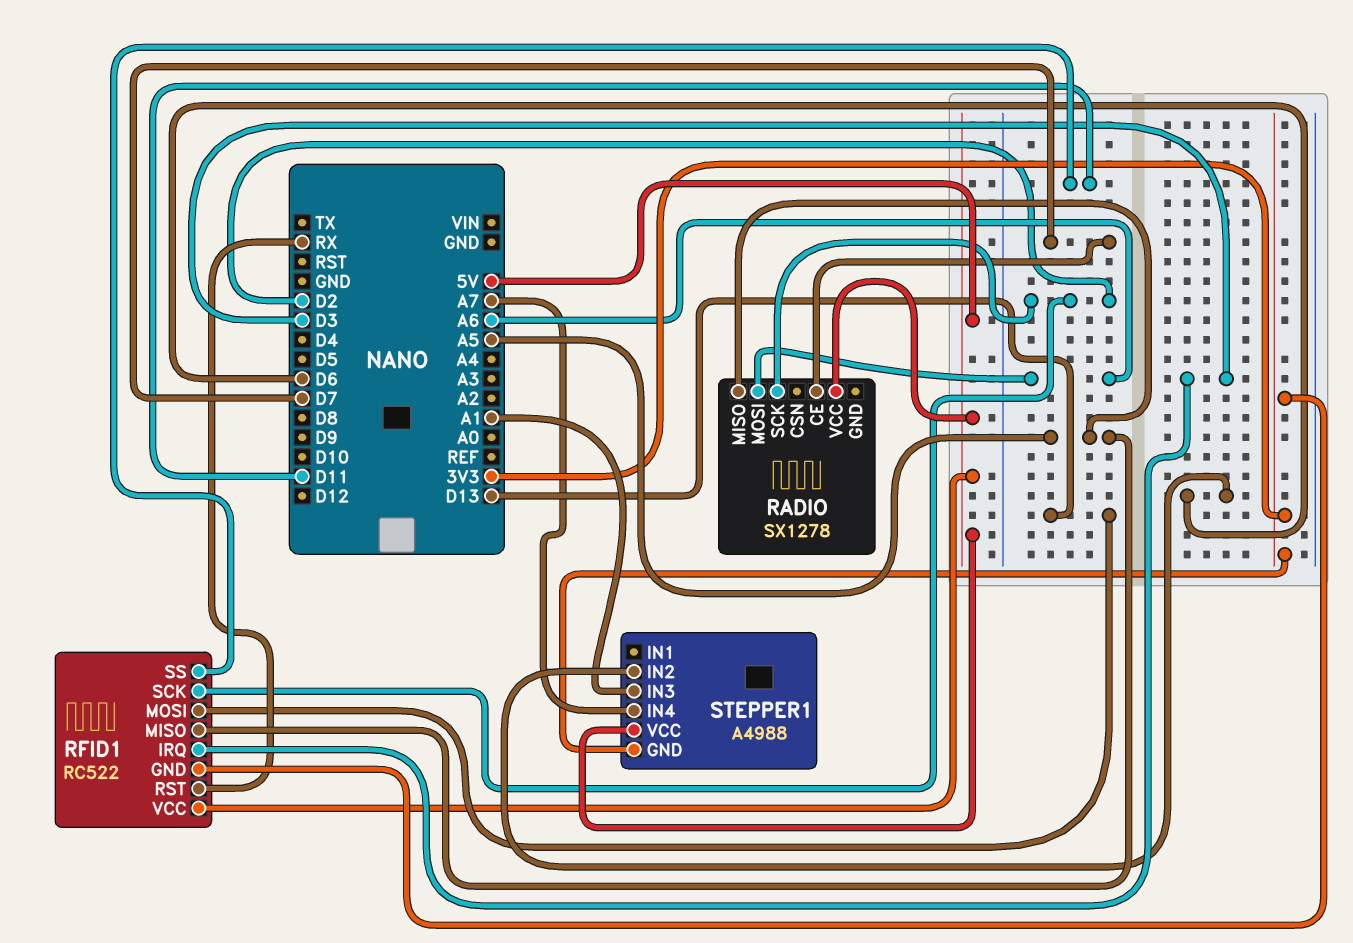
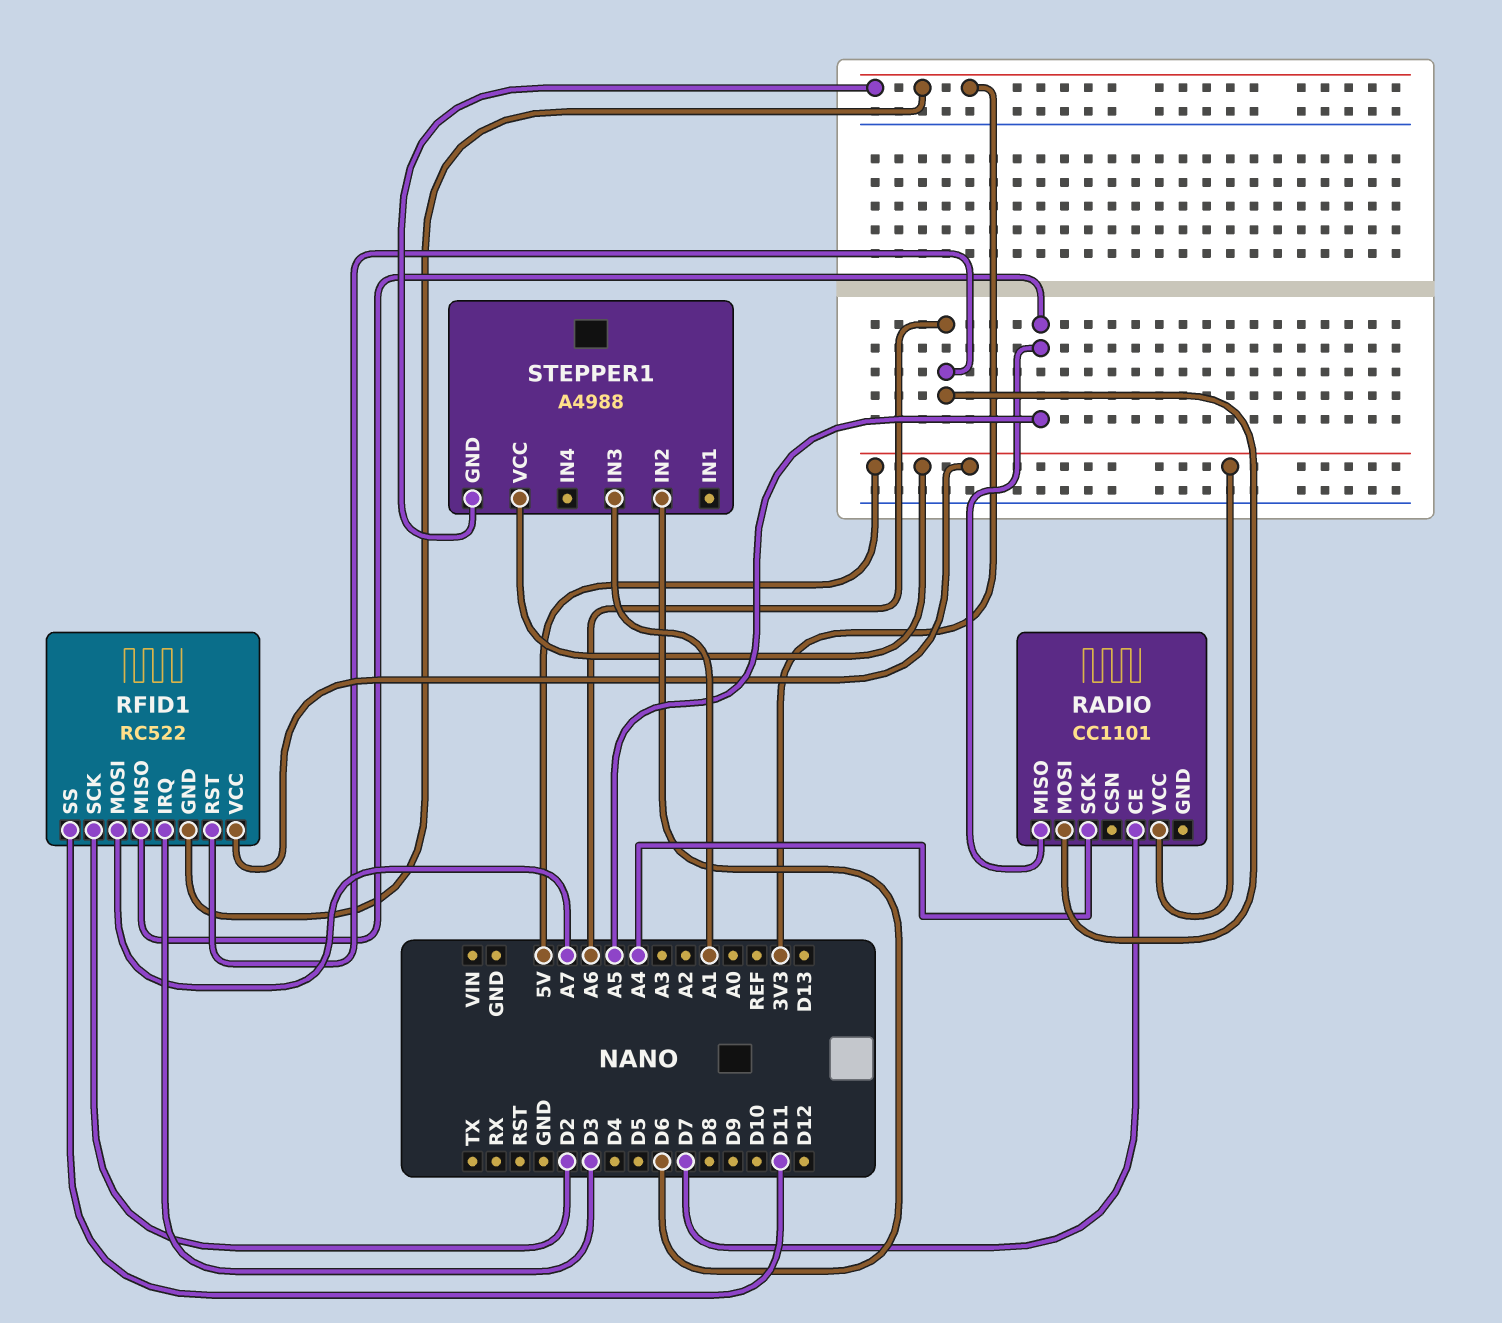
RADIO: SX1278 -> CC1101
RADIO pin SCK: D2 -> A4
RFID1 pin MOSI: D13 -> A7
RFID1 pin RST: RX -> A6
STEPPER1 pin IN4: A7 -> none

